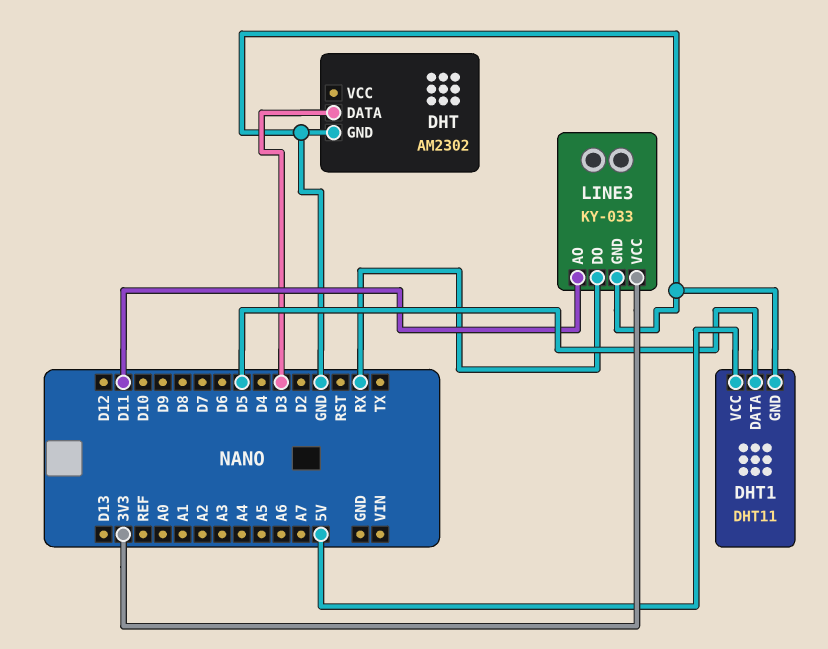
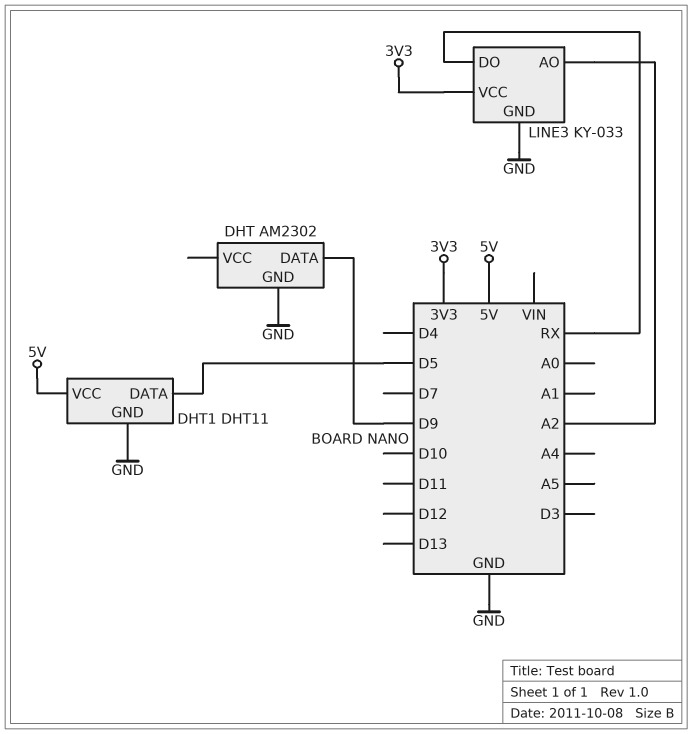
DHT pin DATA: D3 -> D9
LINE3 pin AO: D11 -> A2

